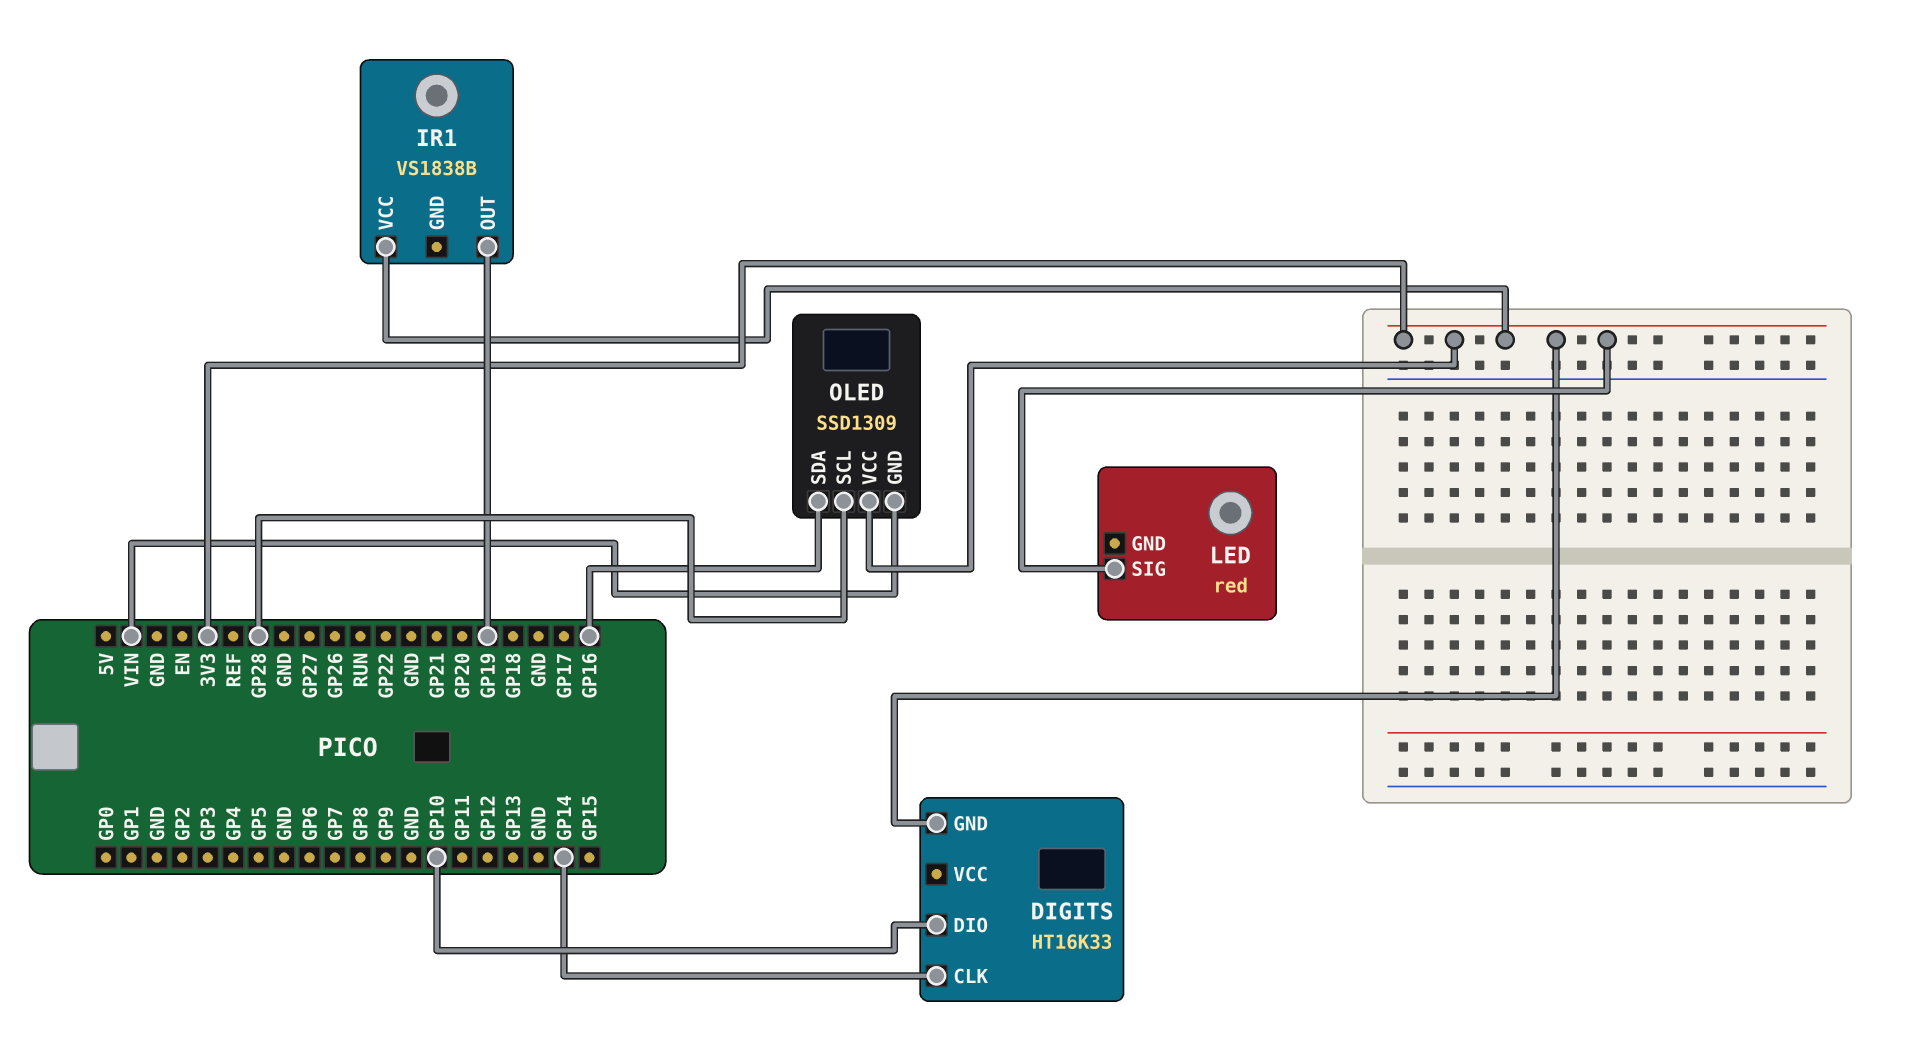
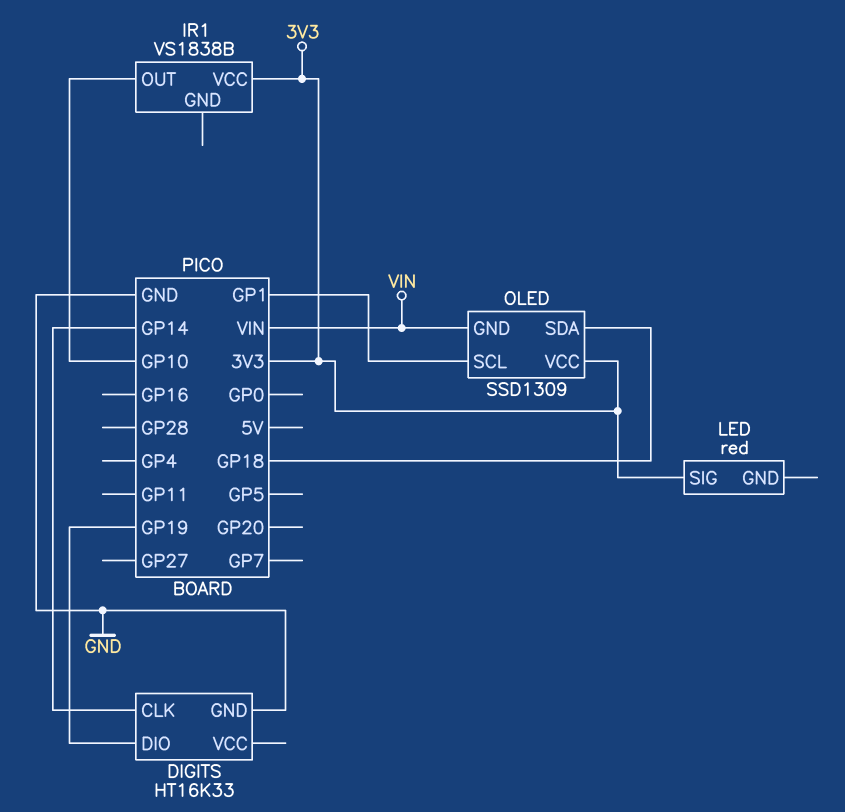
DIGITS pin DIO: GP10 -> GP19
DIGITS pin GND: 3V3 -> GND
IR1 pin OUT: GP19 -> GP10
OLED pin SCL: GP28 -> GP1
OLED pin SDA: GP16 -> GP18

